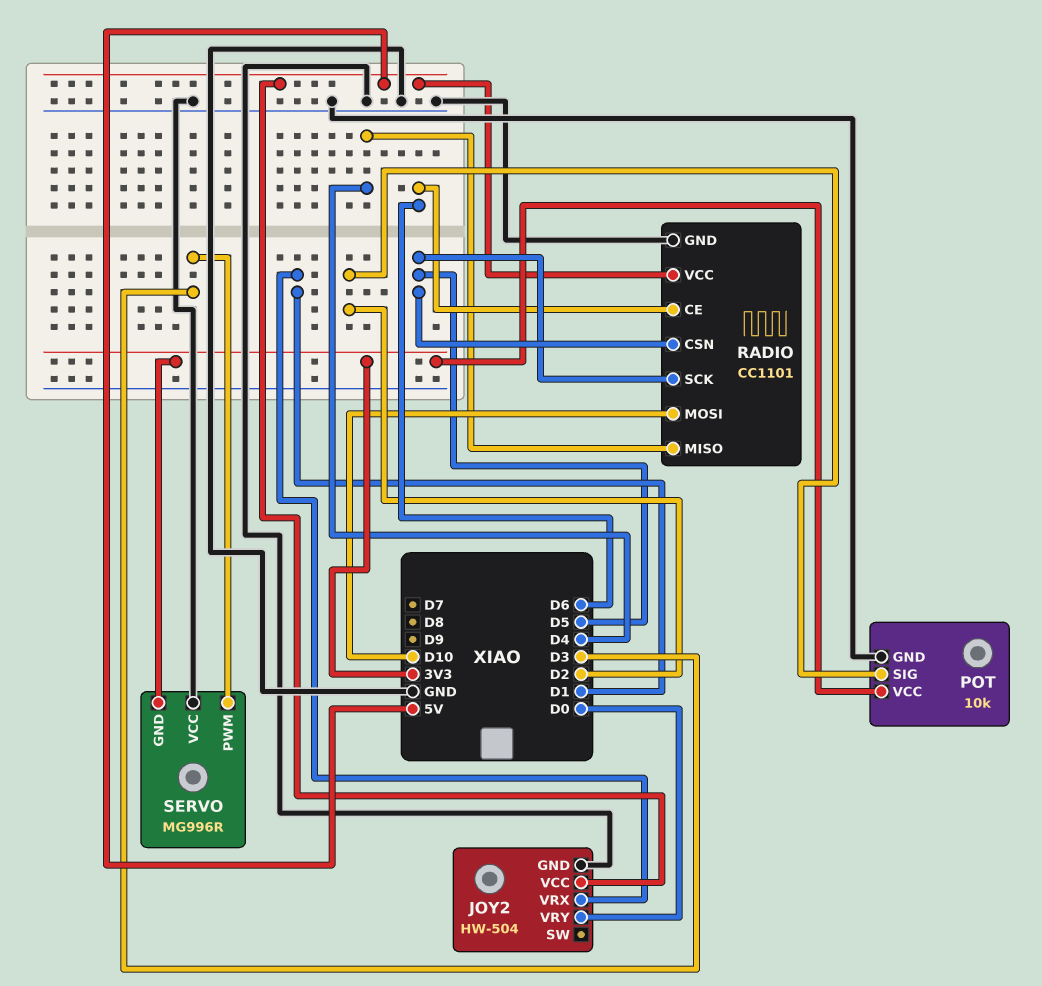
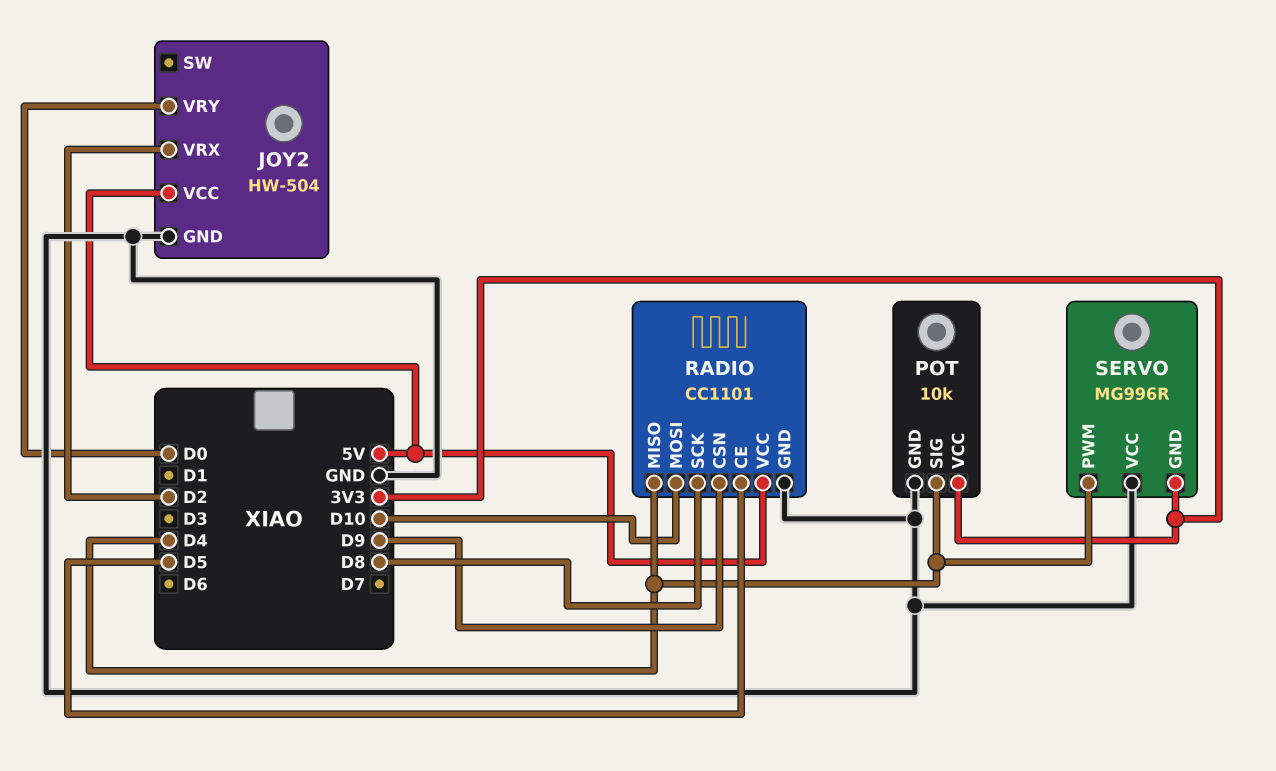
JOY2 pin VRX: D1 -> D2
POT pin SIG: D2 -> D4
RADIO pin CE: D6 -> D5
RADIO pin CSN: D5 -> D9
RADIO pin SCK: D5 -> D8
SERVO pin PWM: D3 -> D4

